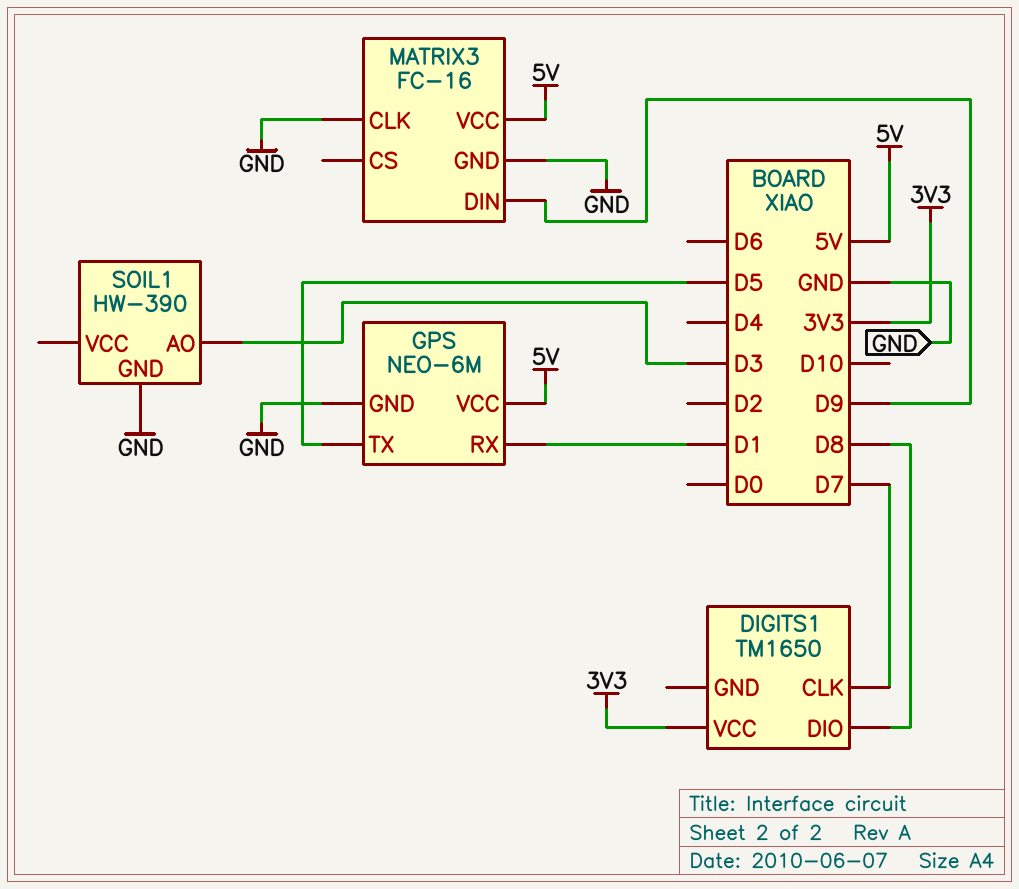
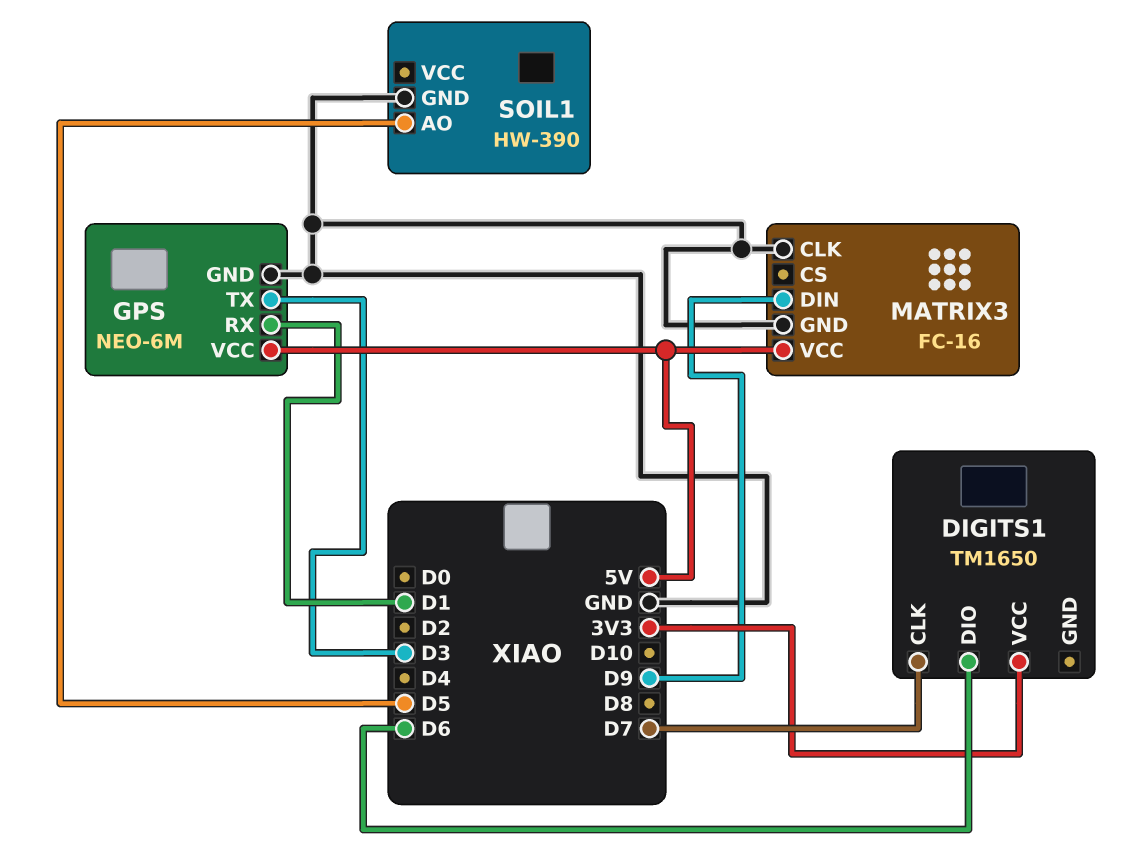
DIGITS1 pin DIO: D8 -> D6
GPS pin TX: D5 -> D3
SOIL1 pin AO: D3 -> D5

